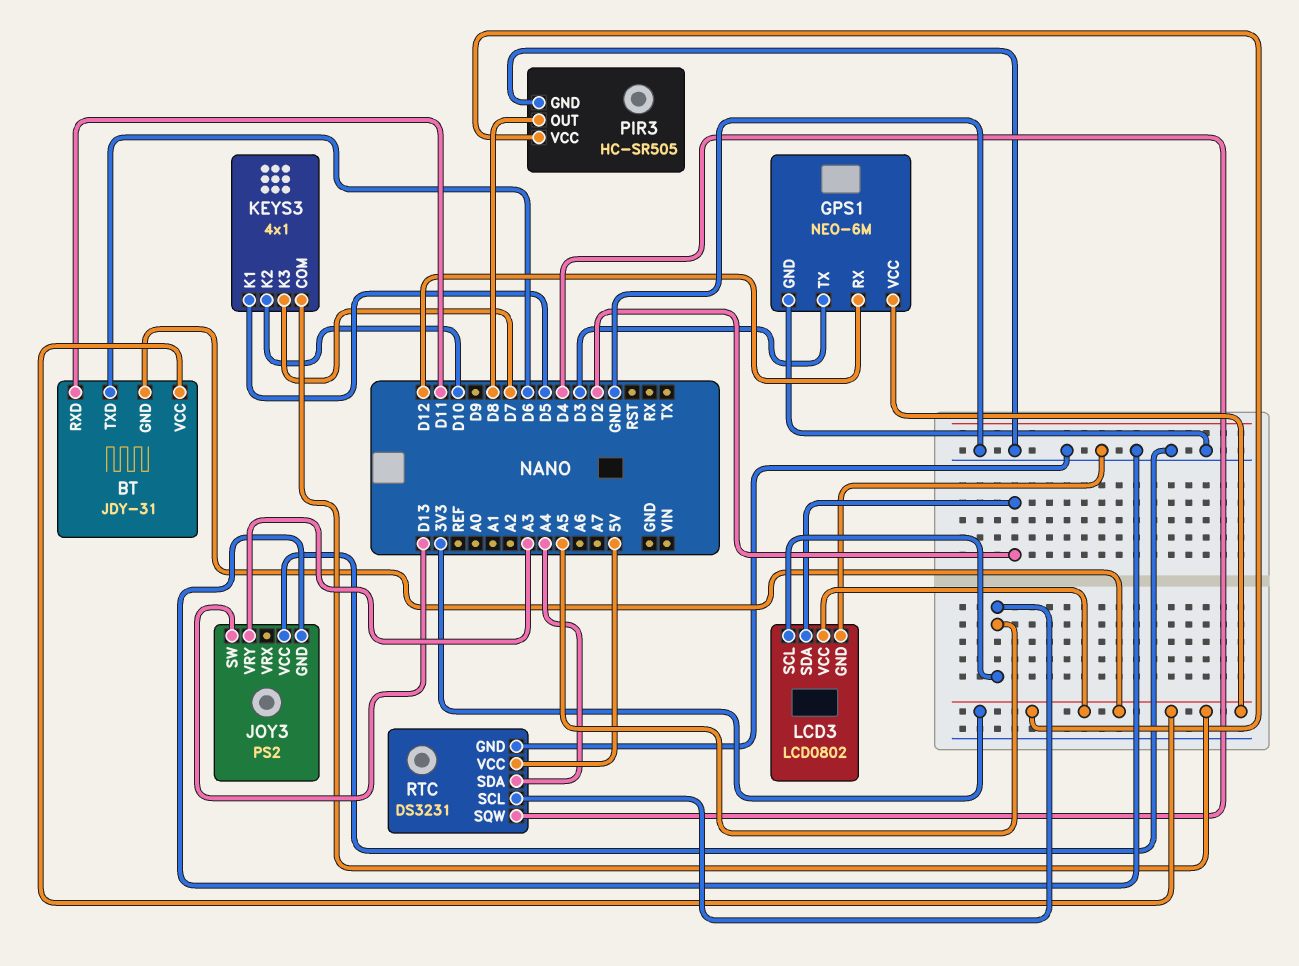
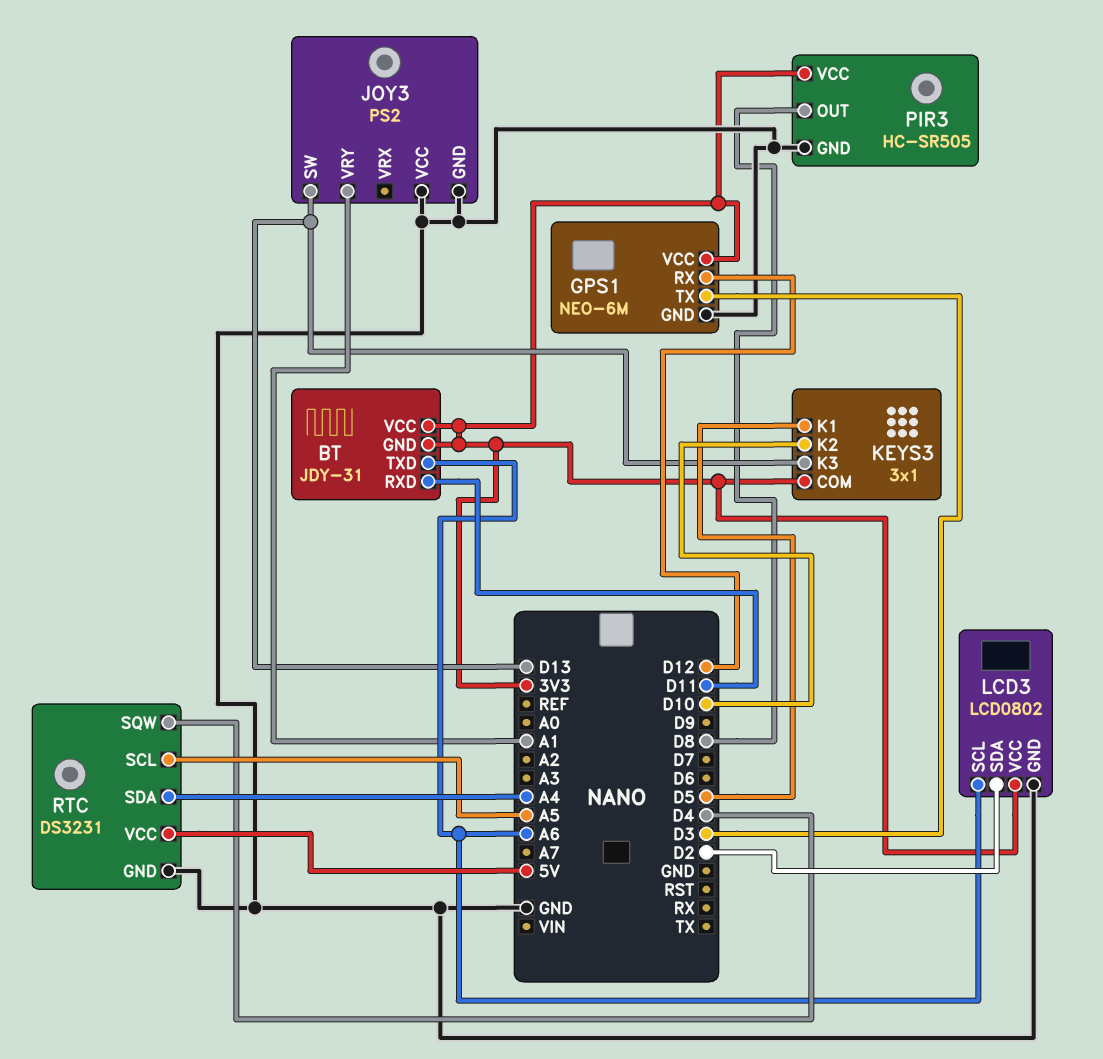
BT pin TXD: D6 -> A6
JOY3 pin VRY: A3 -> A1
KEYS3: 4x1 -> 3x1
KEYS3 pin K3: D7 -> D13
LCD3 pin SCL: A5 -> A6

